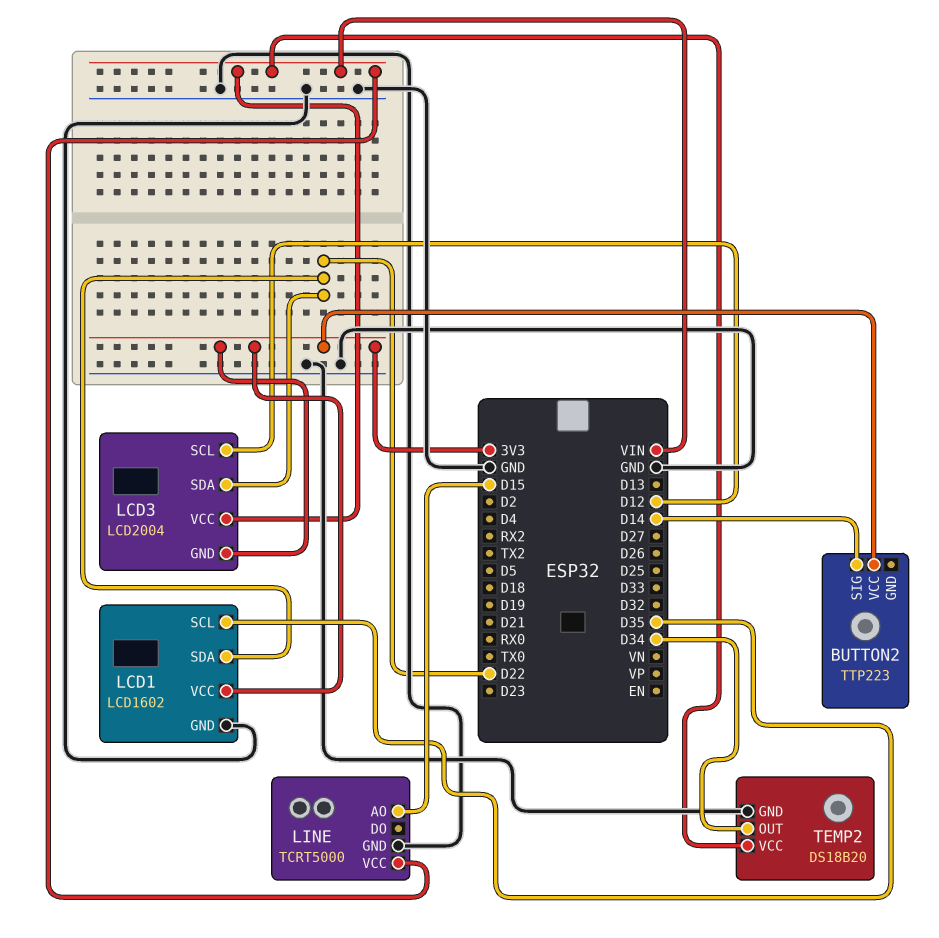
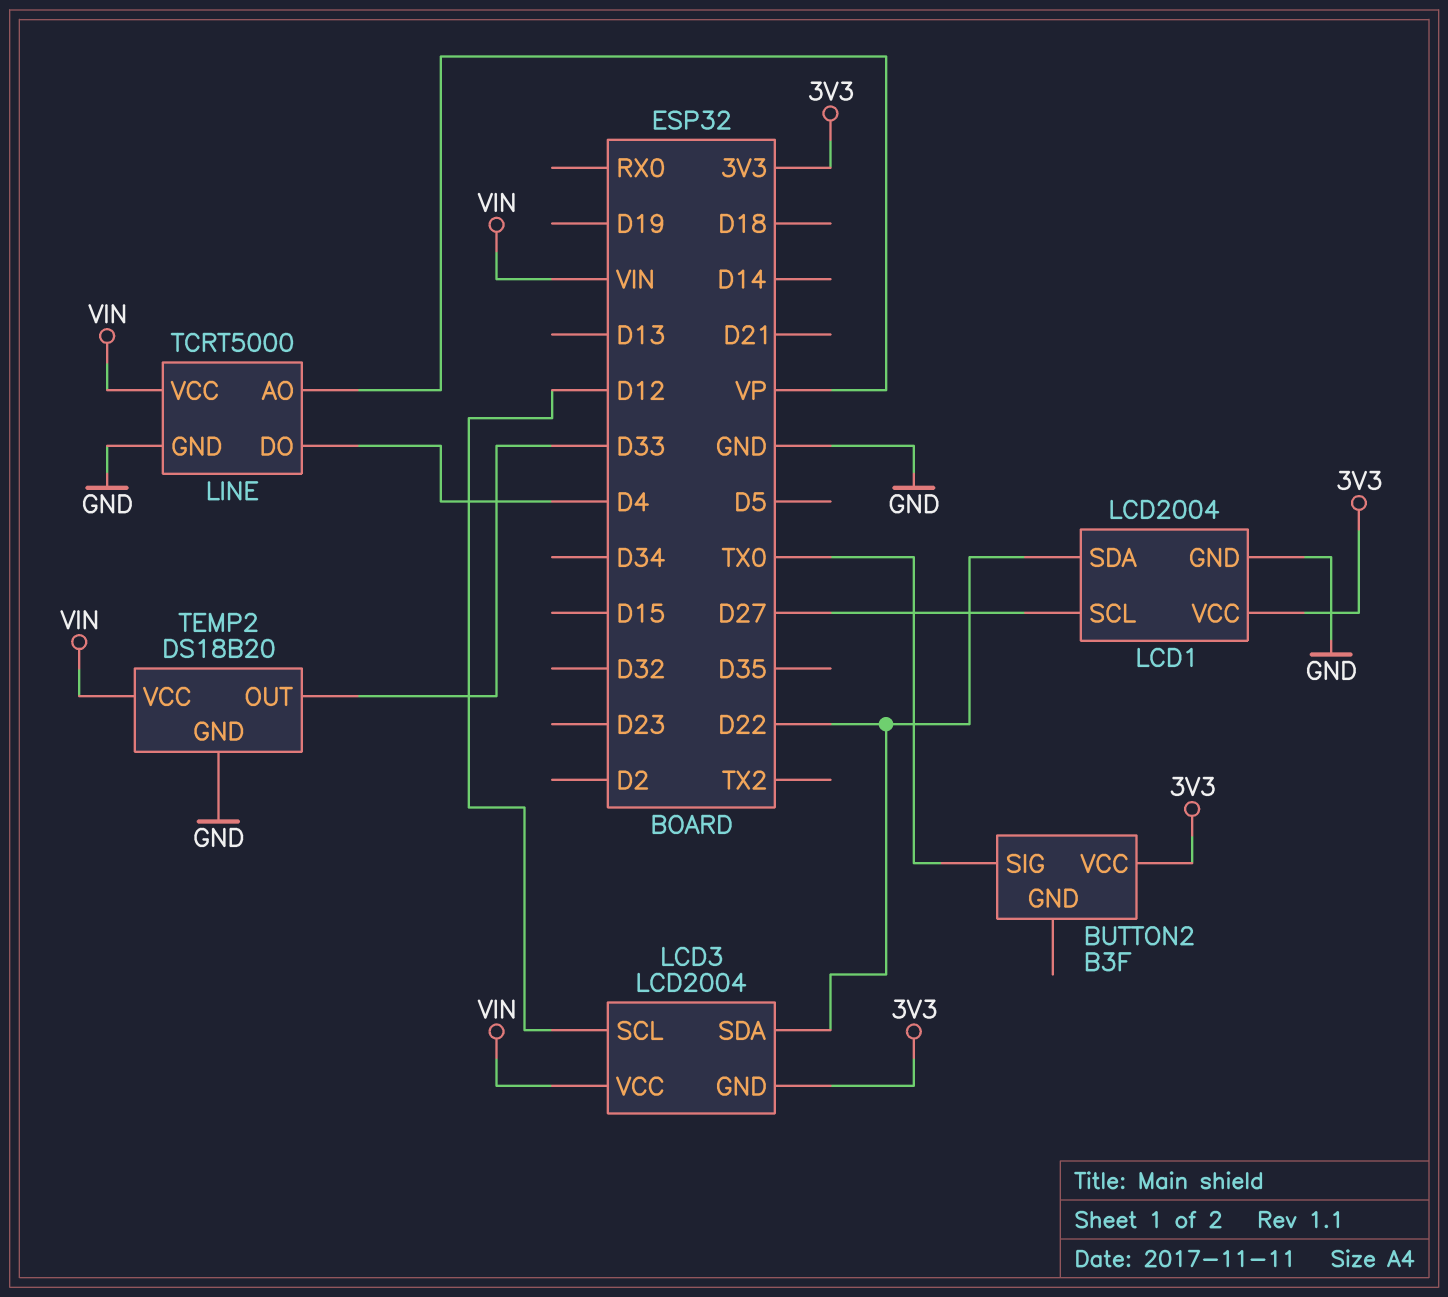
BUTTON2: TTP223 -> B3F
BUTTON2 pin SIG: D14 -> TX0
LCD1: LCD1602 -> LCD2004
LCD1 pin SCL: D35 -> D27
LINE pin AO: D15 -> VP
LINE pin DO: none -> D4
TEMP2 pin OUT: D34 -> D33

